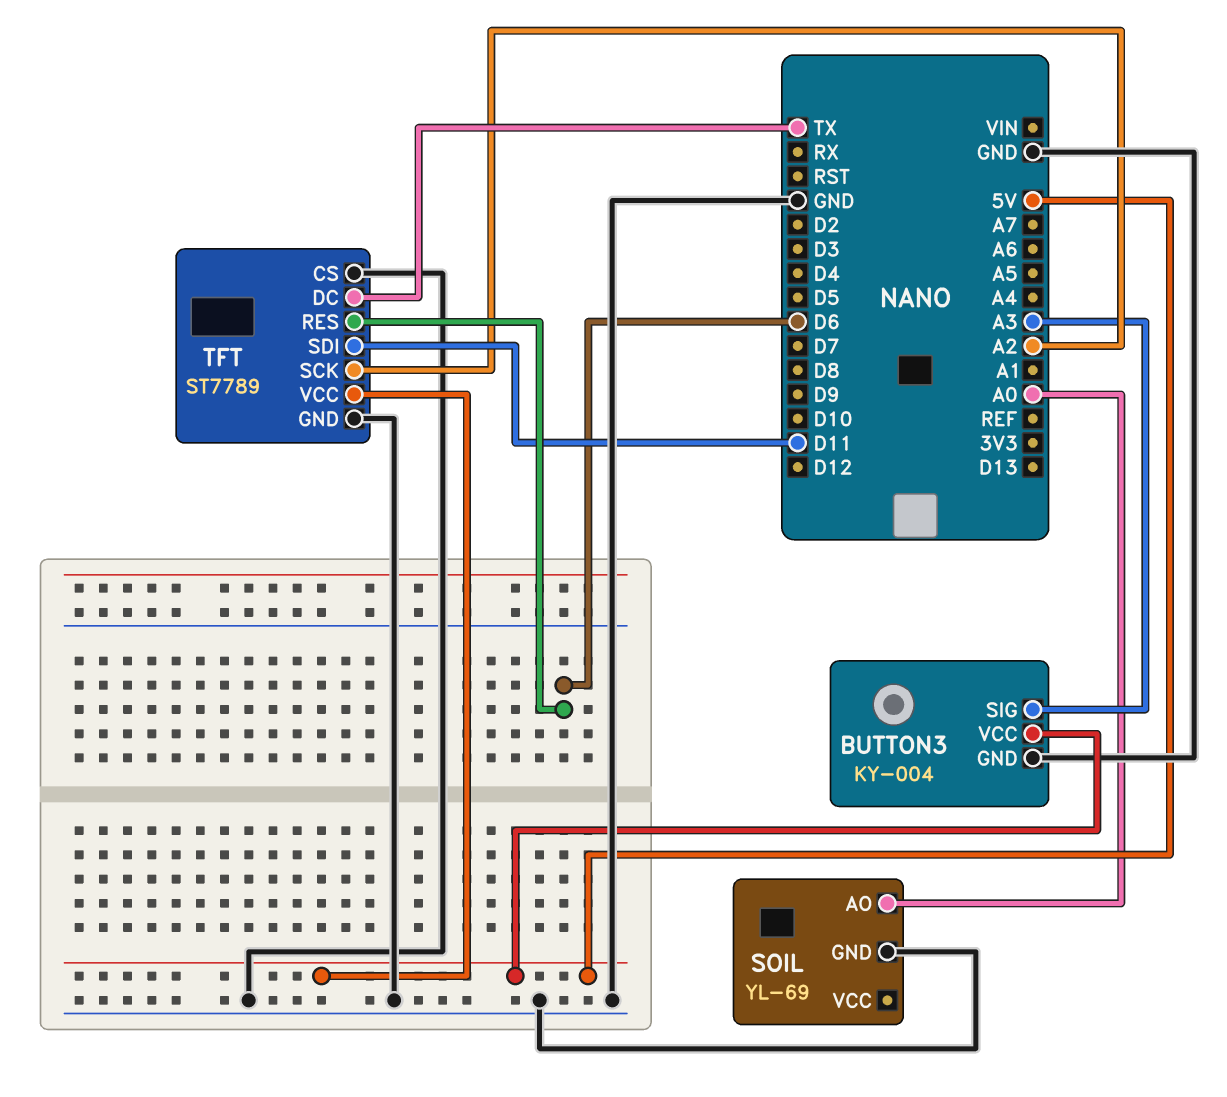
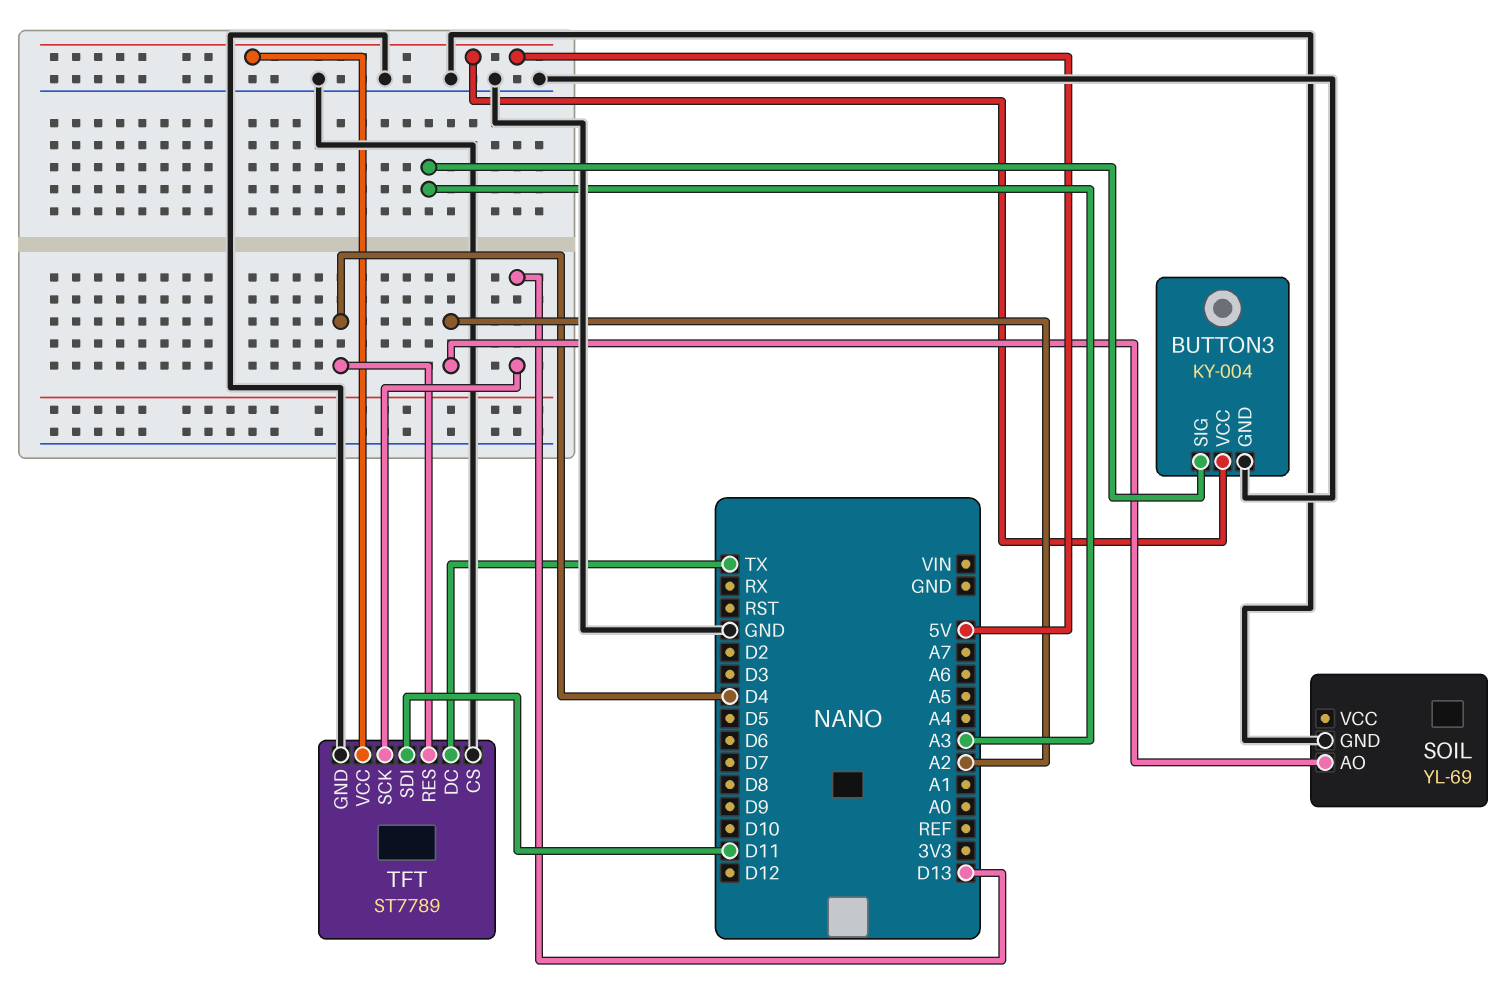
SOIL pin AO: A0 -> A2
TFT pin RES: D6 -> D4
TFT pin SCK: A2 -> D13

